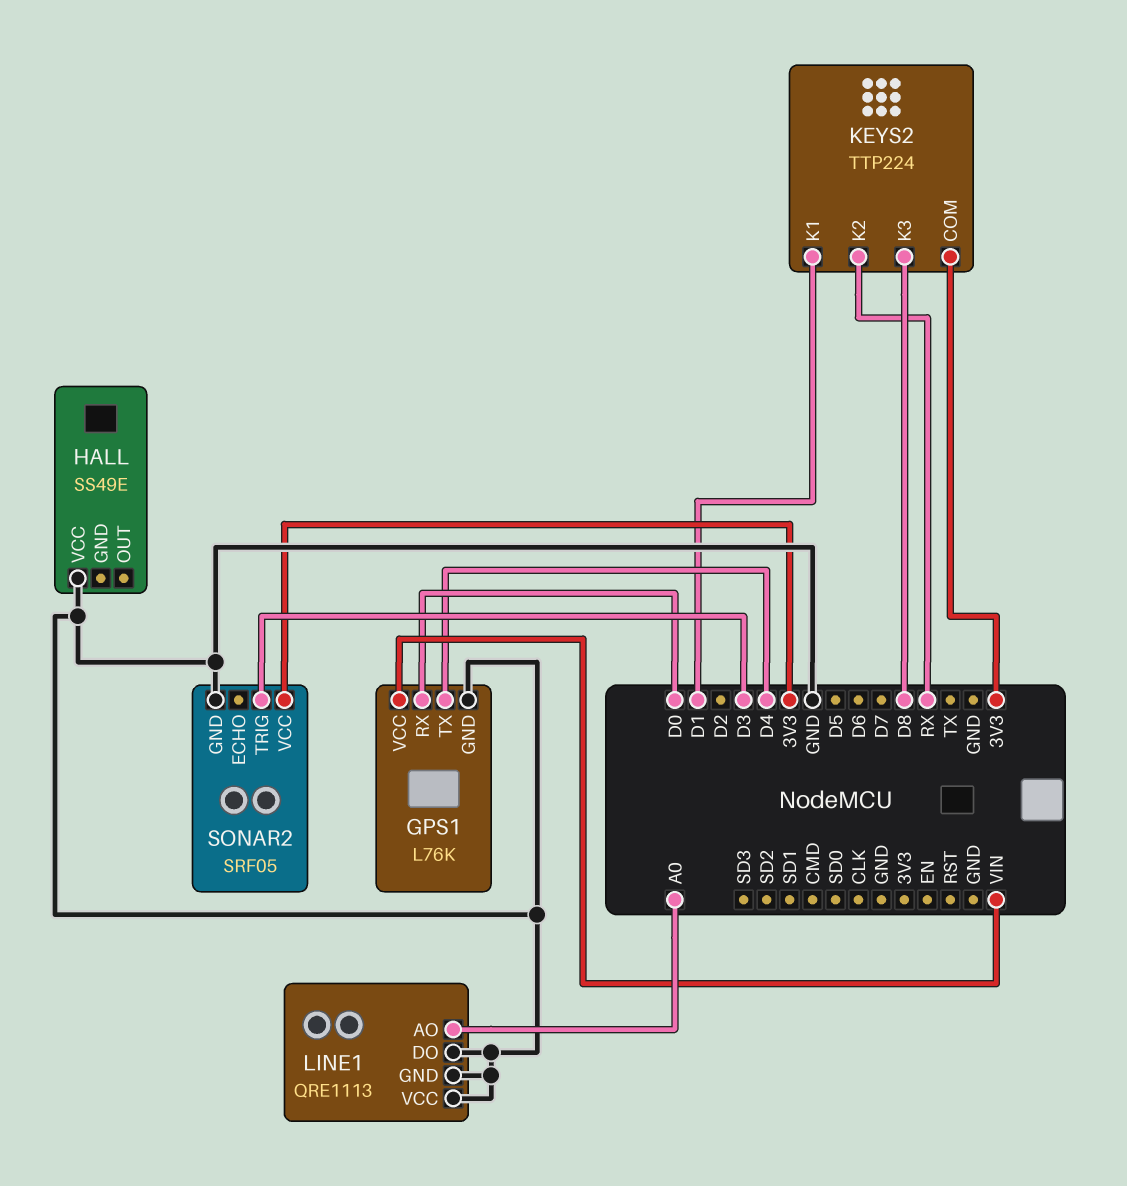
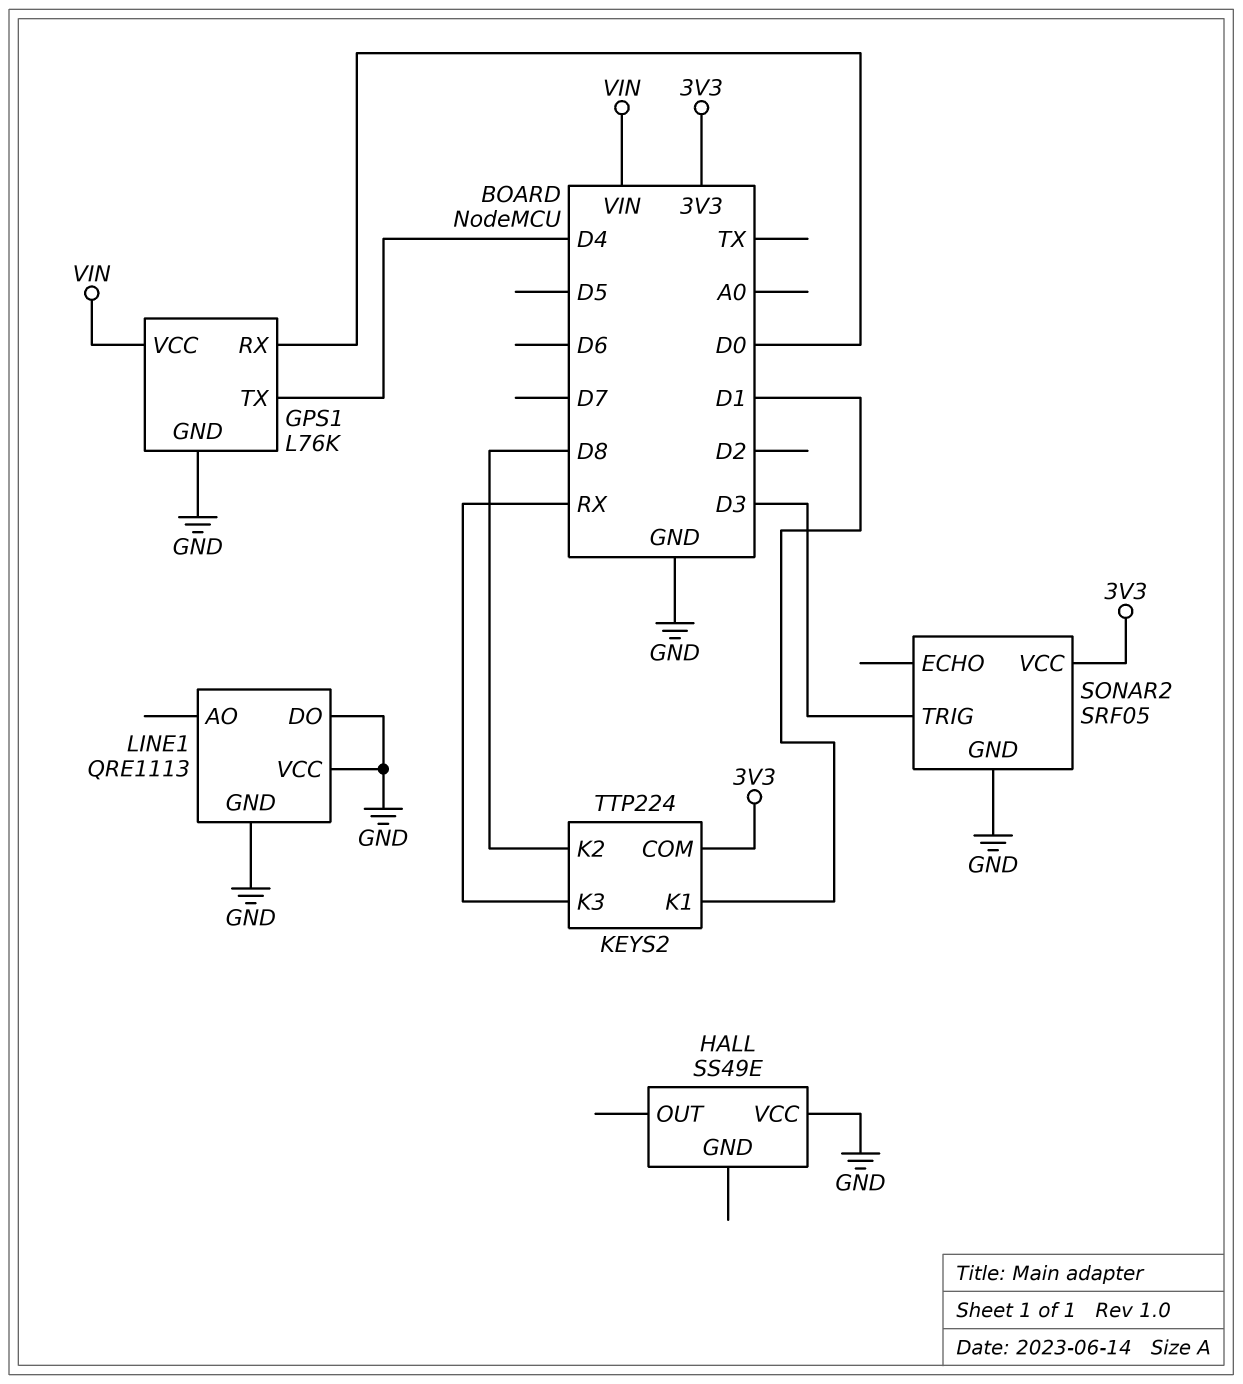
KEYS2 pin K2: RX -> D8
KEYS2 pin K3: D8 -> RX
LINE1 pin AO: A0 -> none

